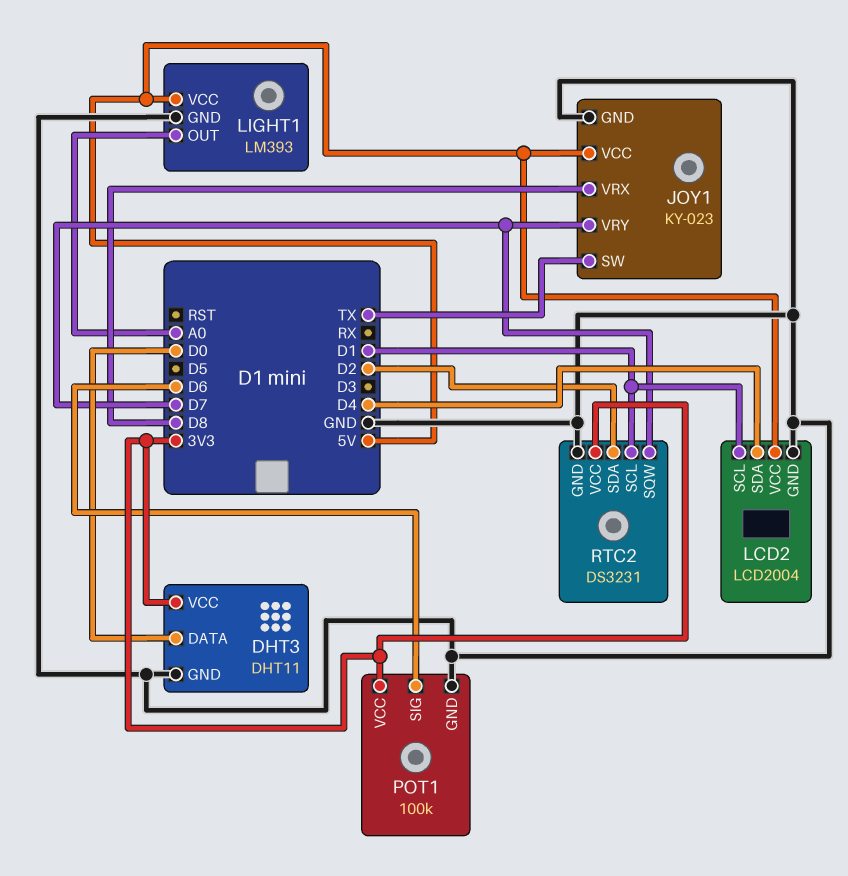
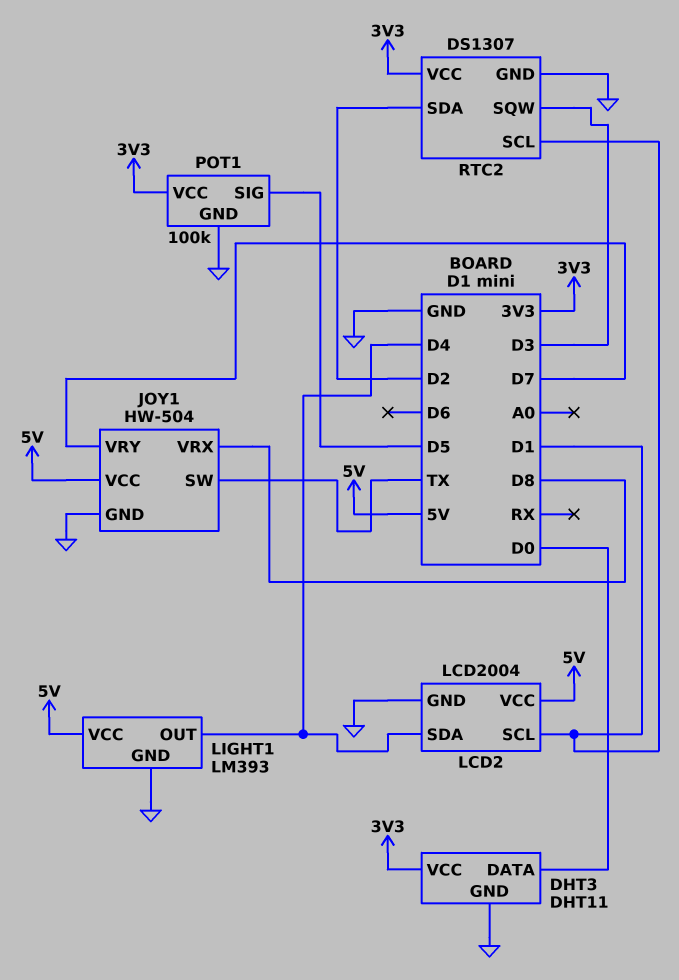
JOY1: KY-023 -> HW-504
LIGHT1 pin OUT: A0 -> D4
POT1 pin SIG: D6 -> D5
RTC2: DS3231 -> DS1307
RTC2 pin SQW: D7 -> D3

